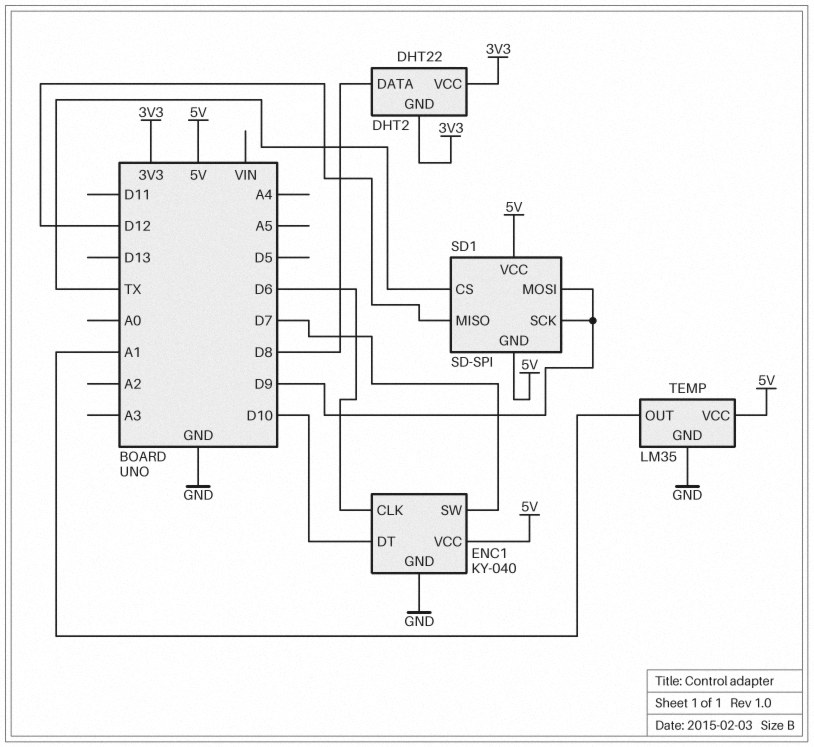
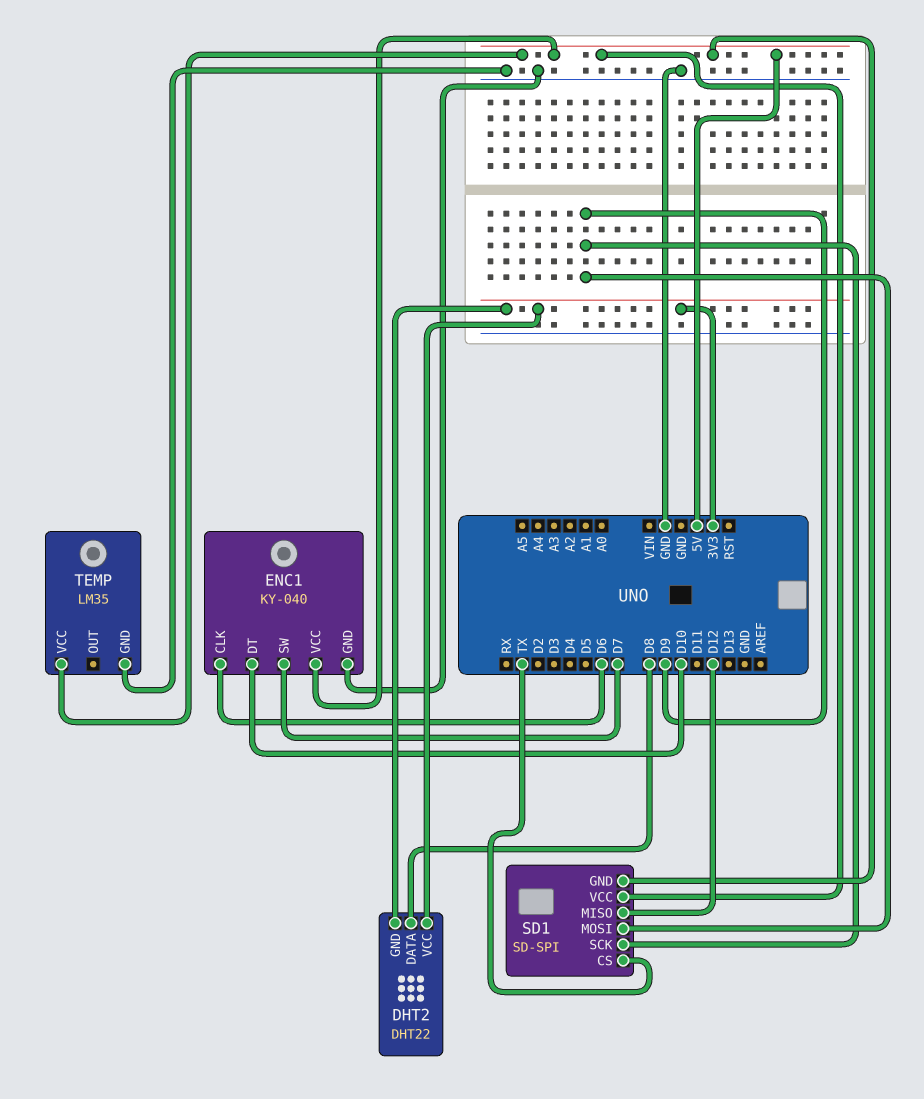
TEMP pin OUT: A1 -> none

